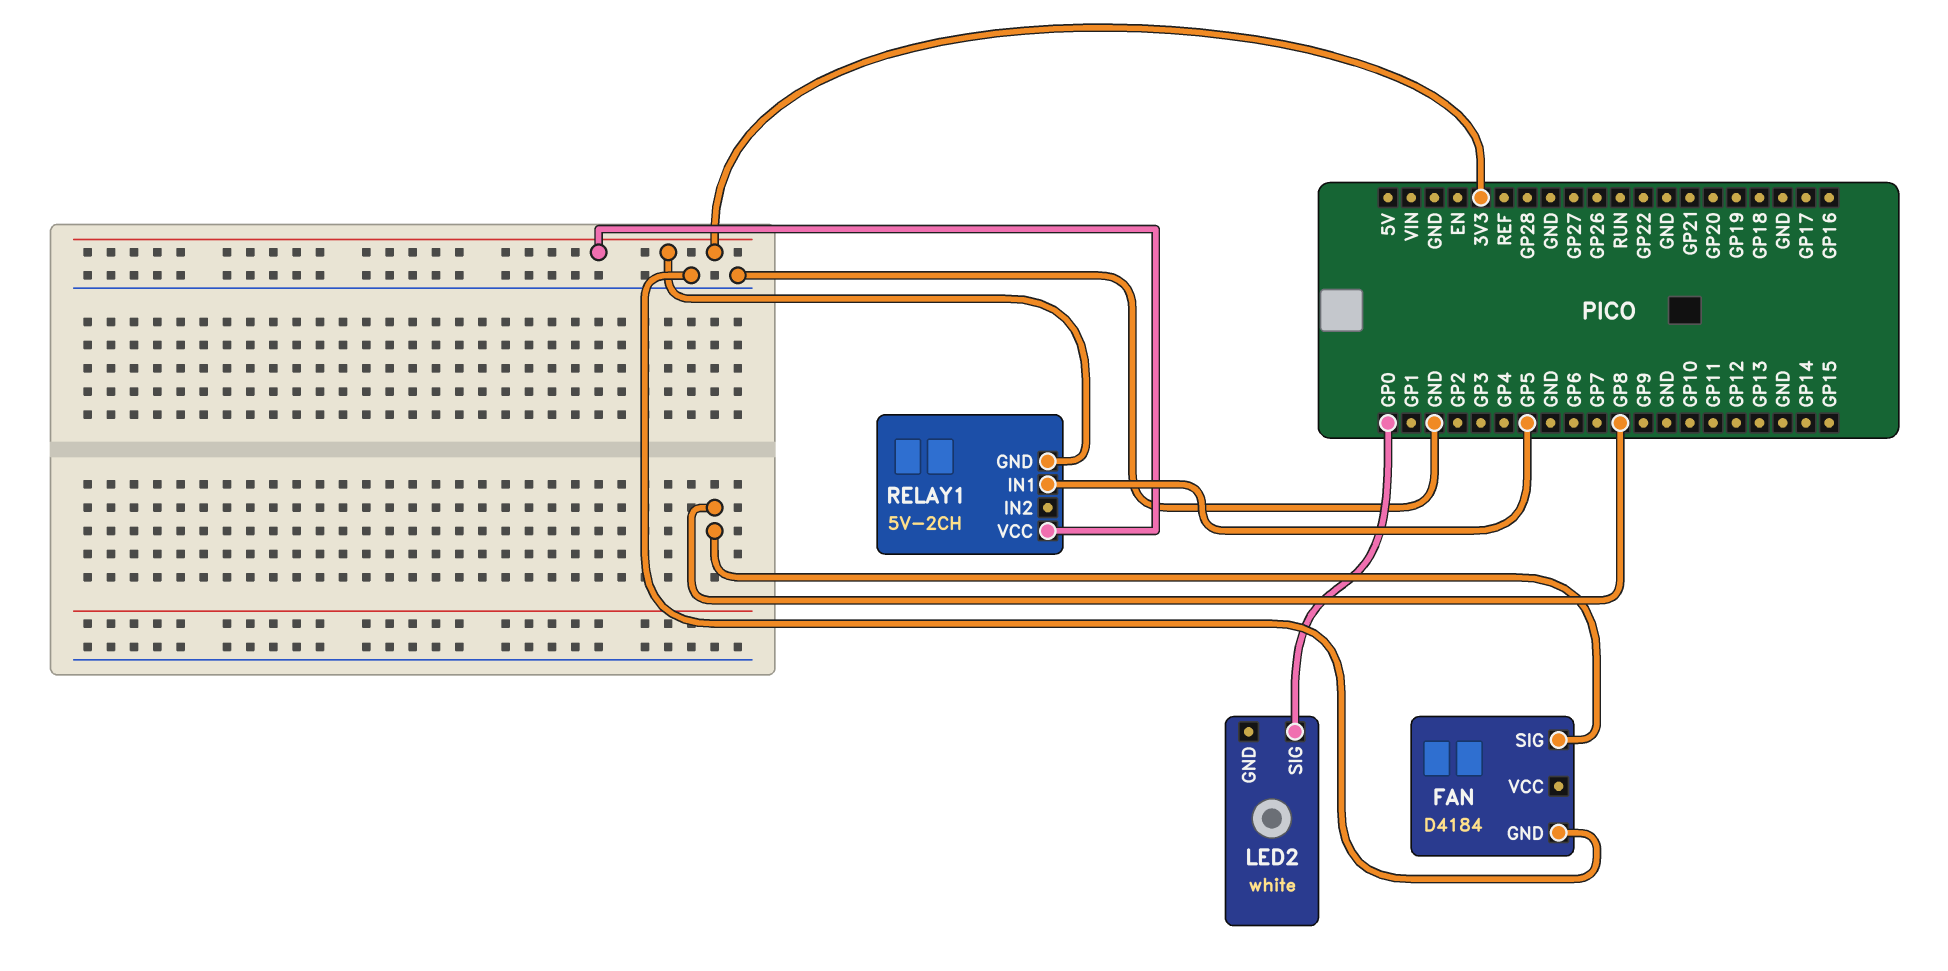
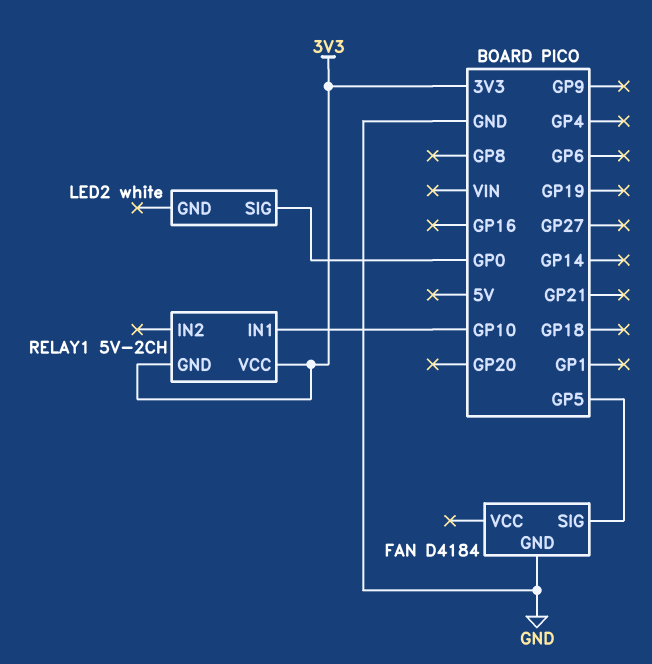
FAN pin SIG: GP8 -> GP5
RELAY1 pin IN1: GP5 -> GP10

